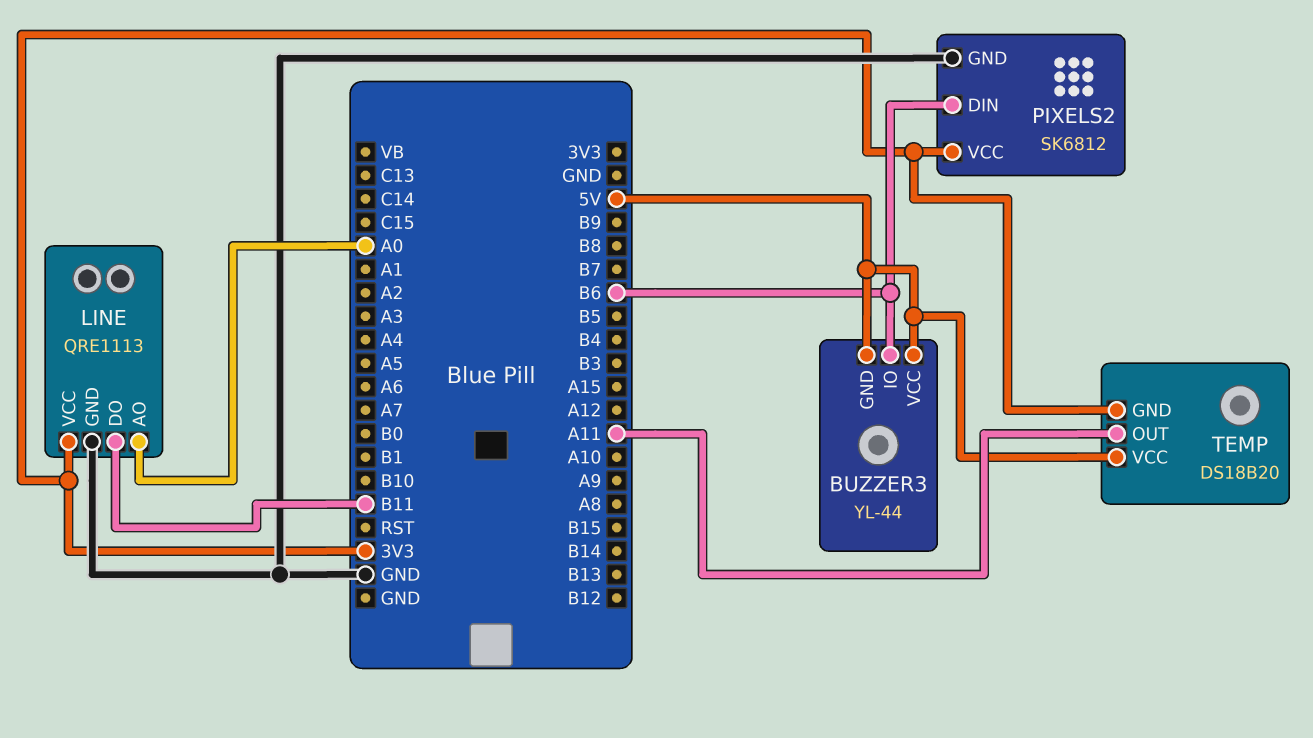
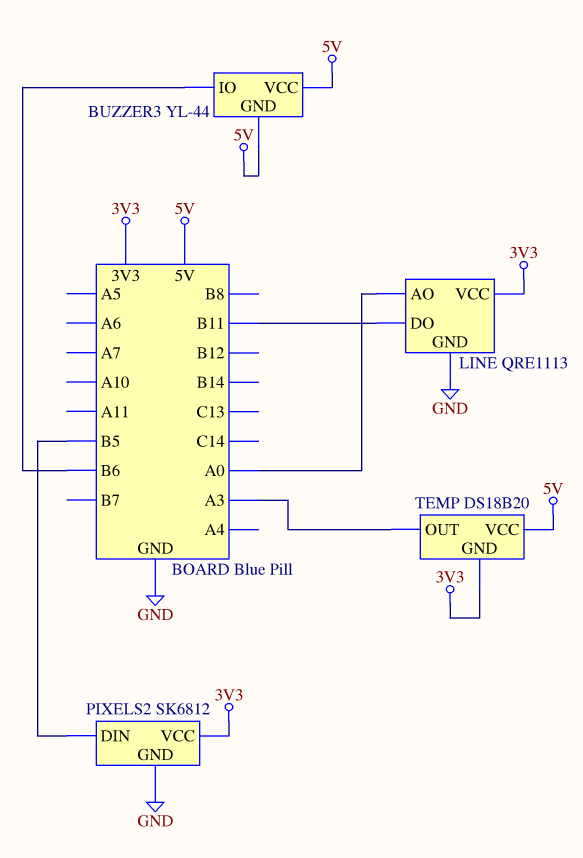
PIXELS2 pin DIN: B6 -> B5
TEMP pin OUT: A11 -> A3

